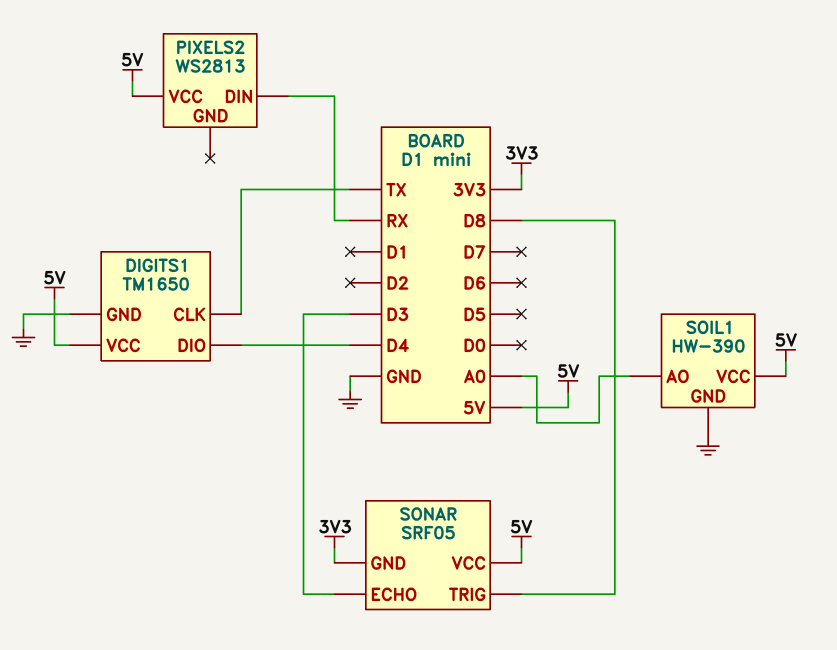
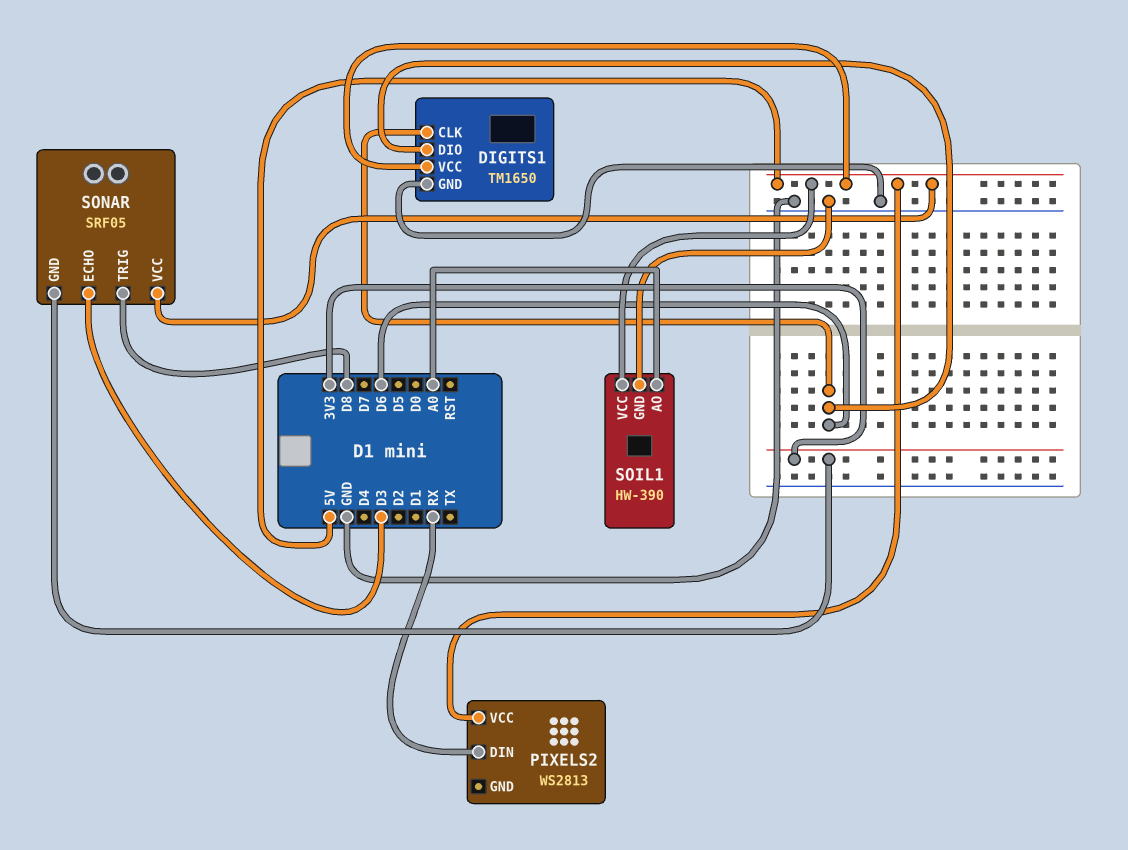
DIGITS1 pin CLK: TX -> D6
DIGITS1 pin DIO: D4 -> D6

